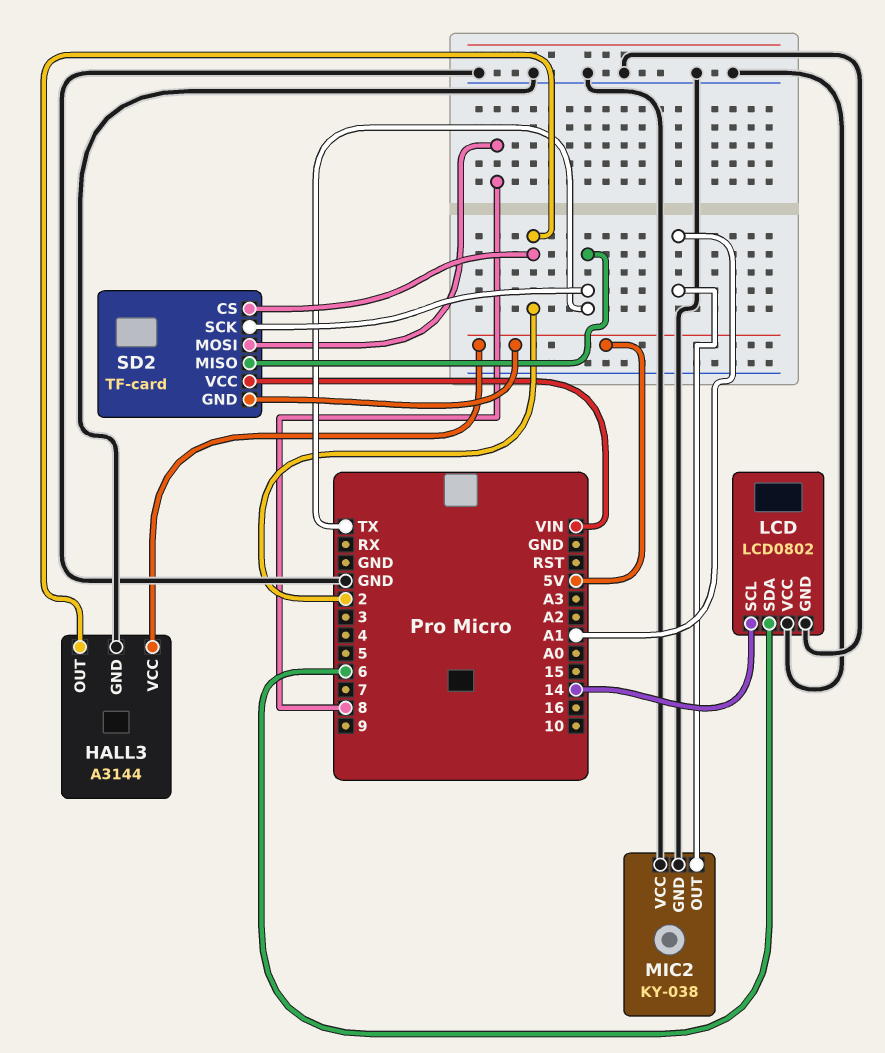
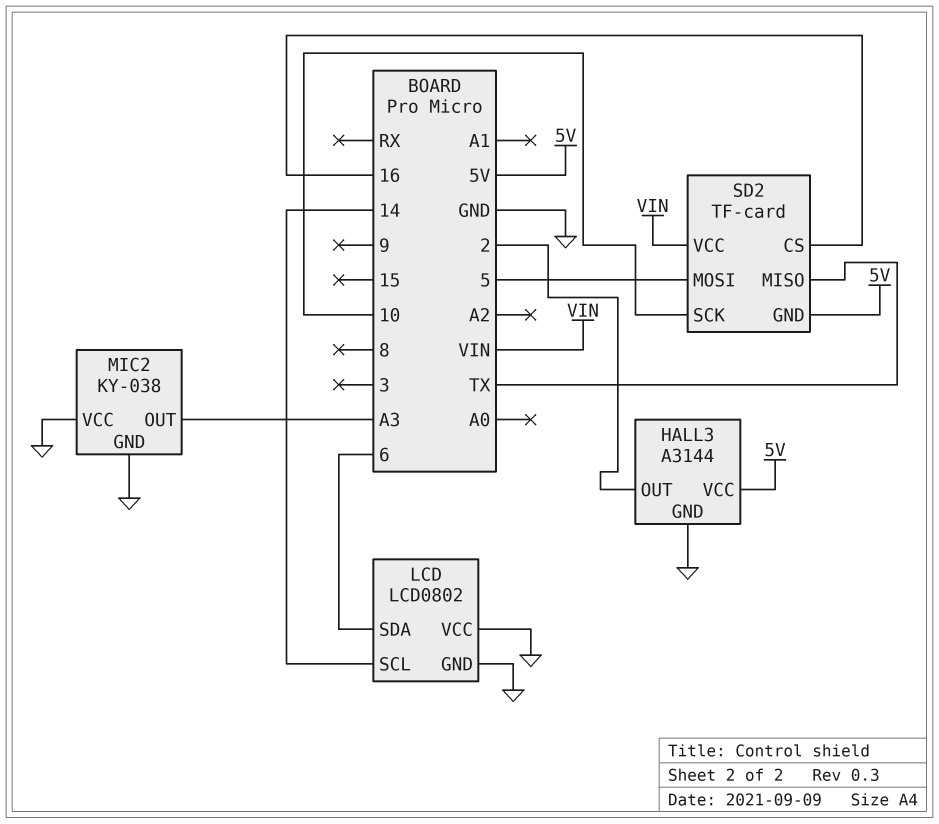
MIC2 pin OUT: A1 -> A3
SD2 pin CS: 2 -> 16
SD2 pin MOSI: 8 -> 5
SD2 pin SCK: TX -> 10

